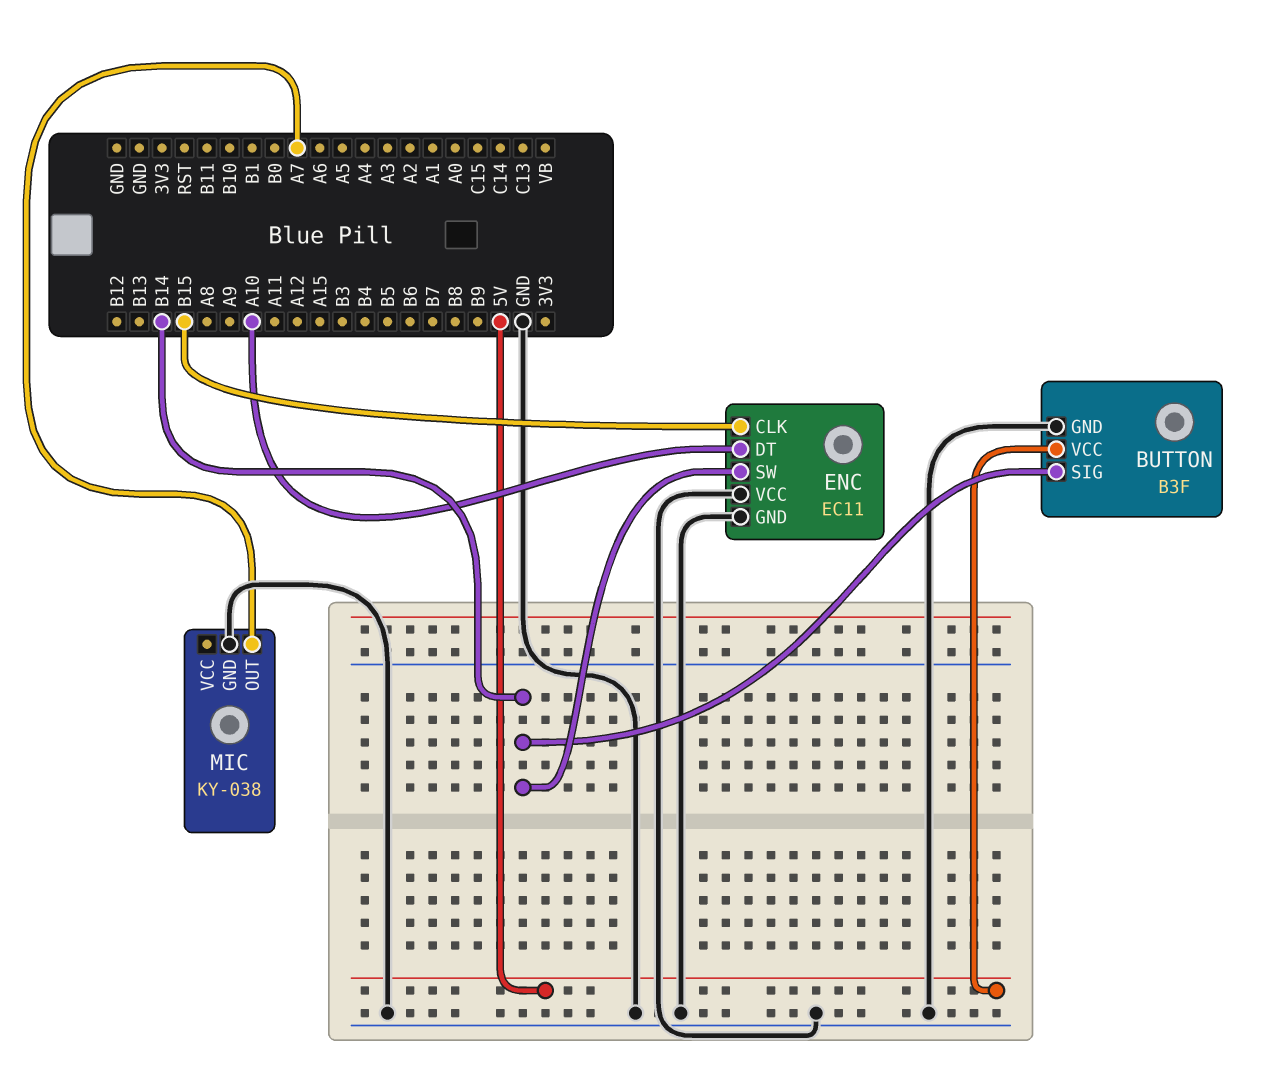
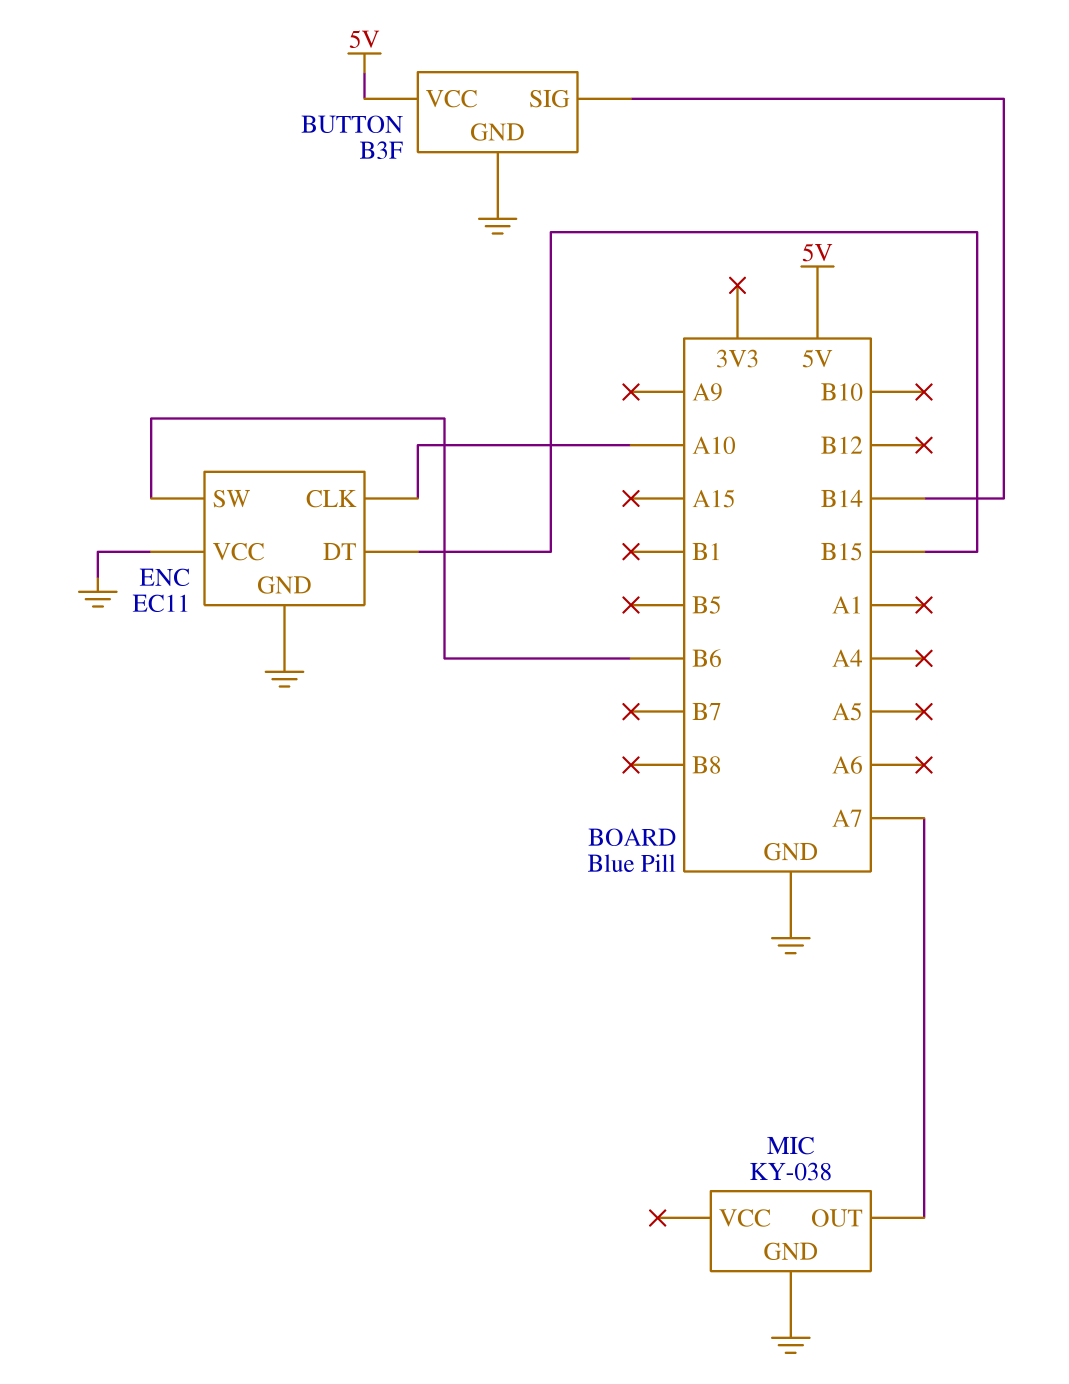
ENC pin CLK: B15 -> A10
ENC pin DT: A10 -> B15
ENC pin SW: B14 -> B6

